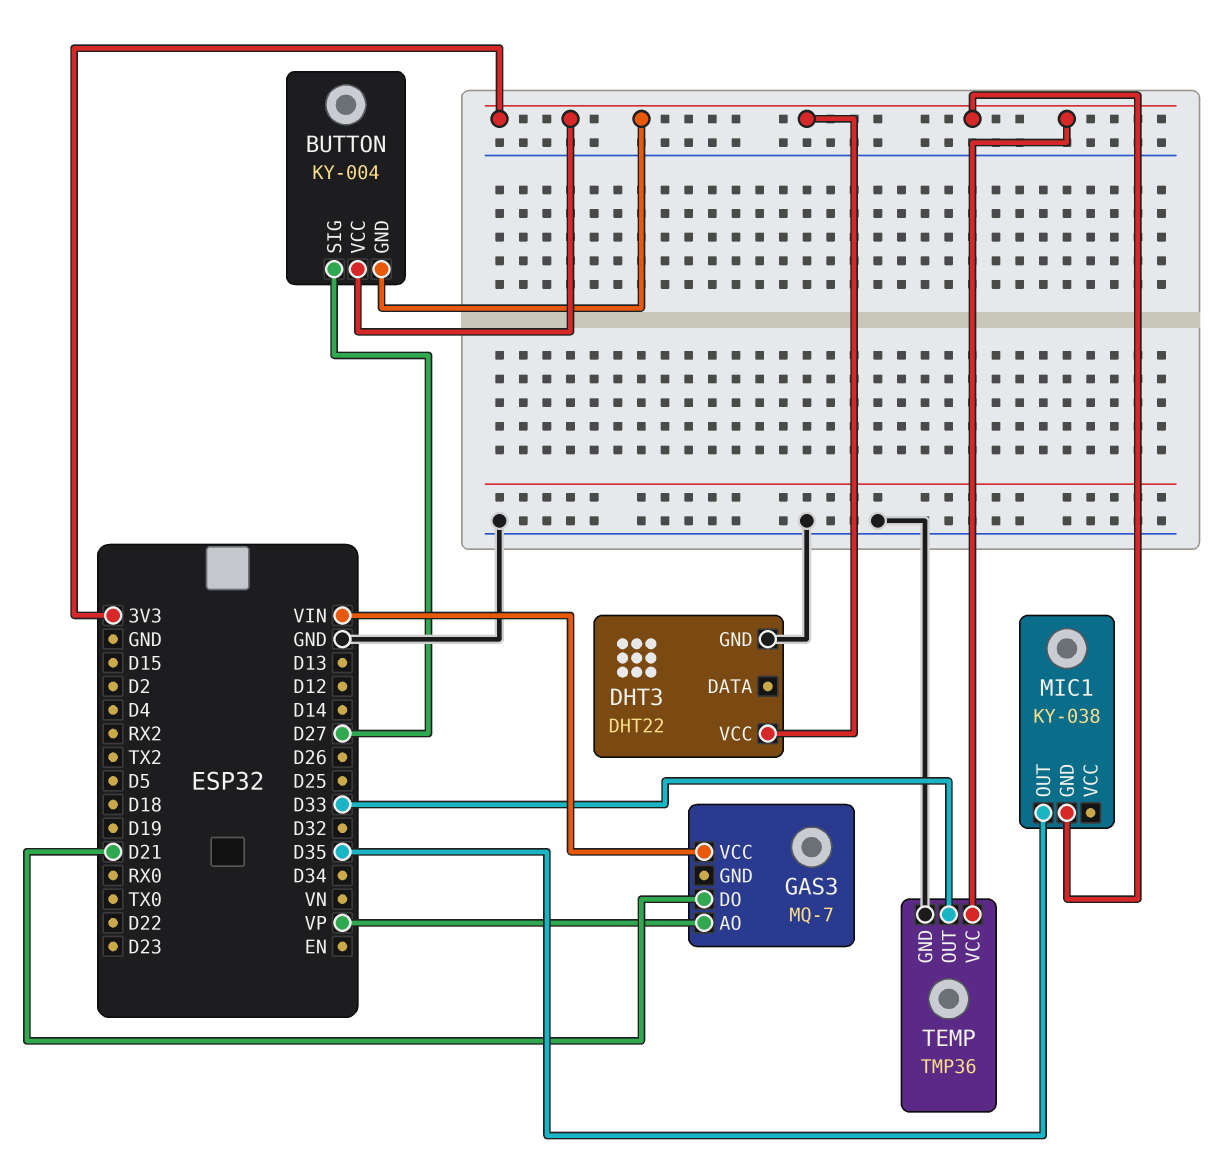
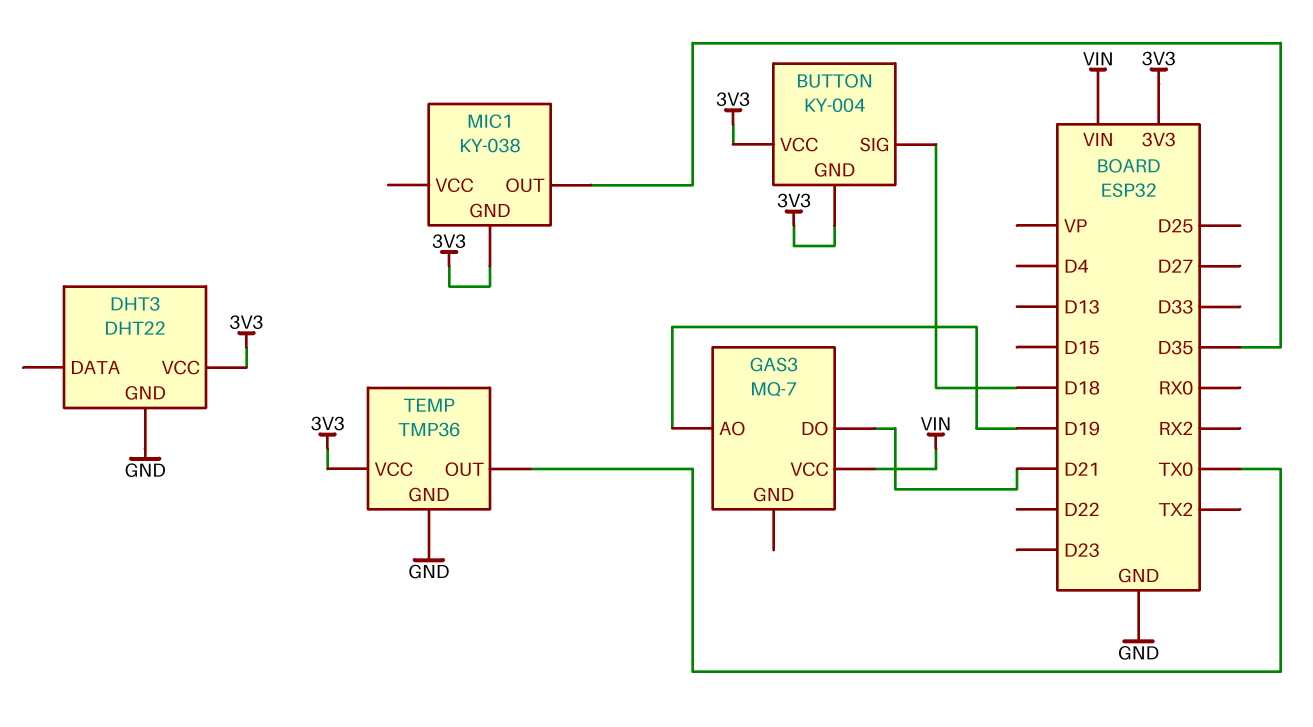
BUTTON pin SIG: D27 -> D18
GAS3 pin AO: VP -> D19
TEMP pin OUT: D33 -> TX0

